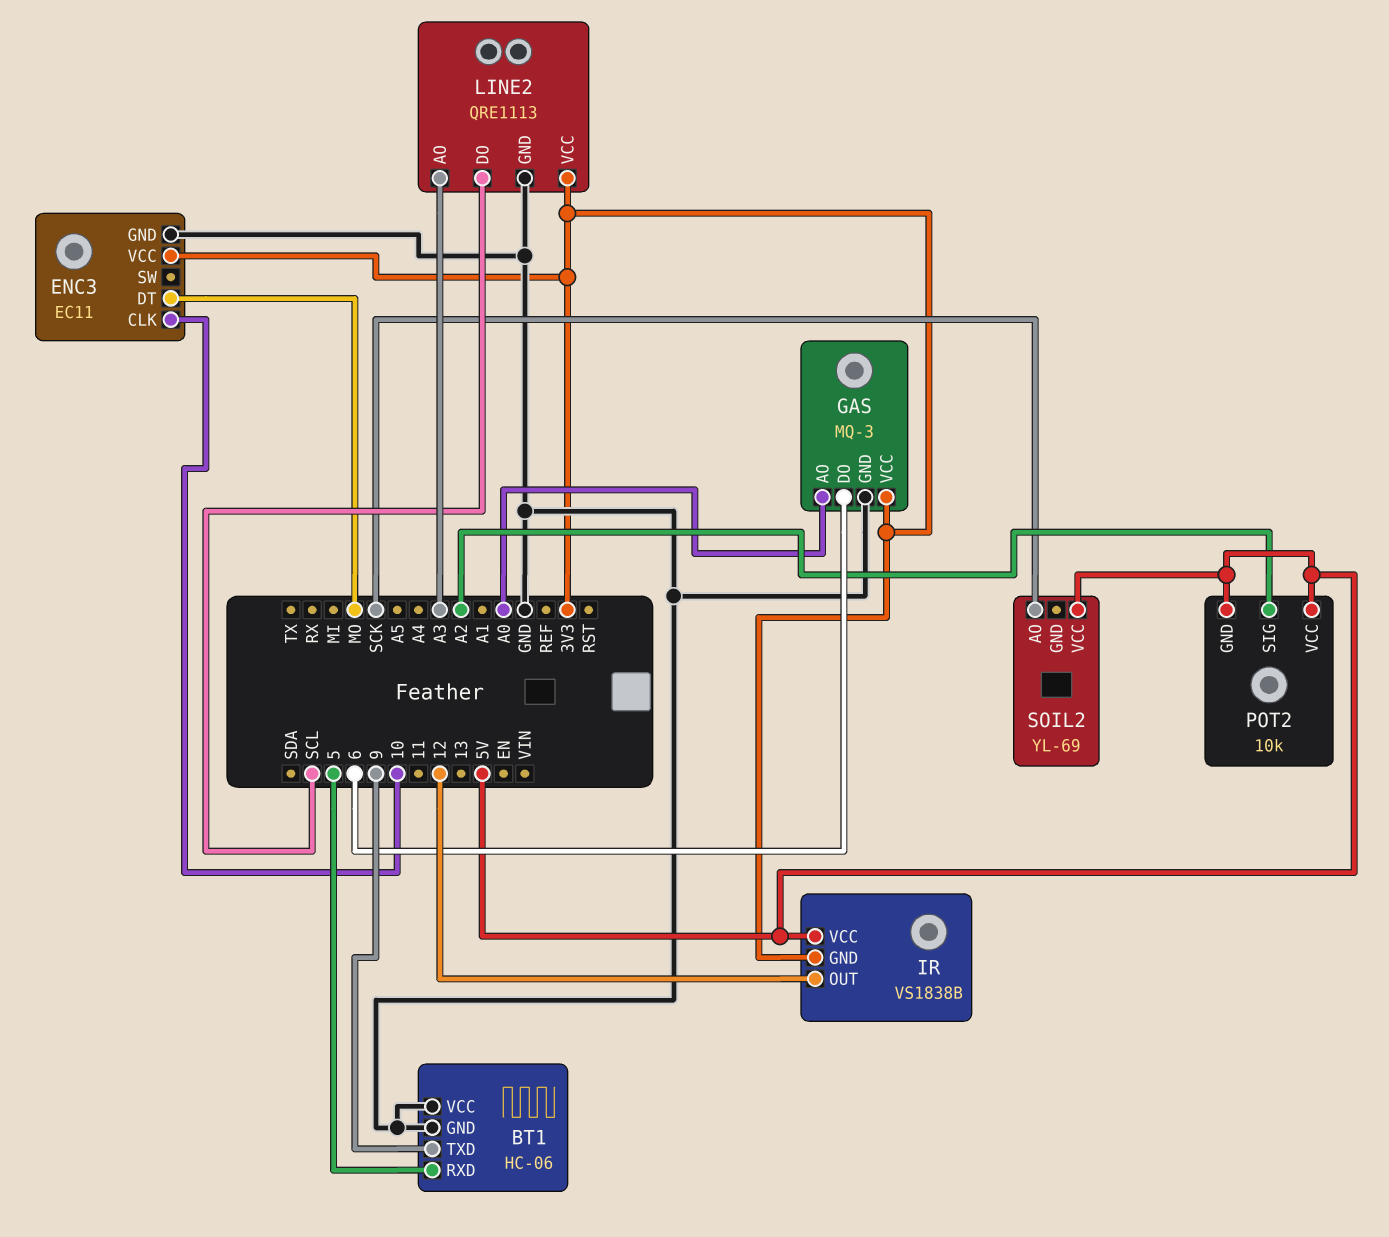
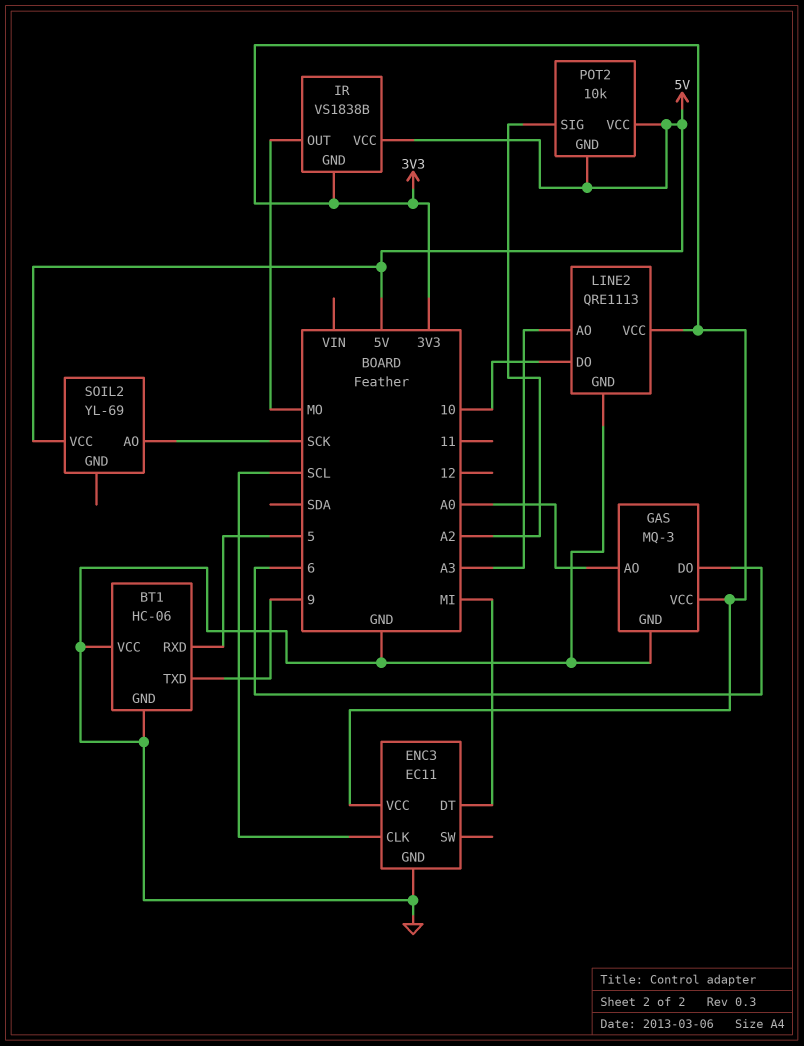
ENC3 pin CLK: 10 -> SCL
ENC3 pin DT: MO -> MI
IR pin OUT: 12 -> MO
LINE2 pin DO: SCL -> 10

